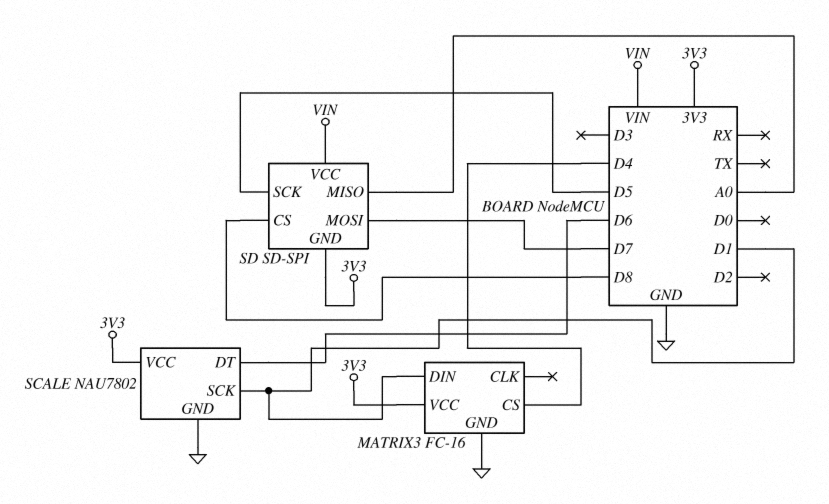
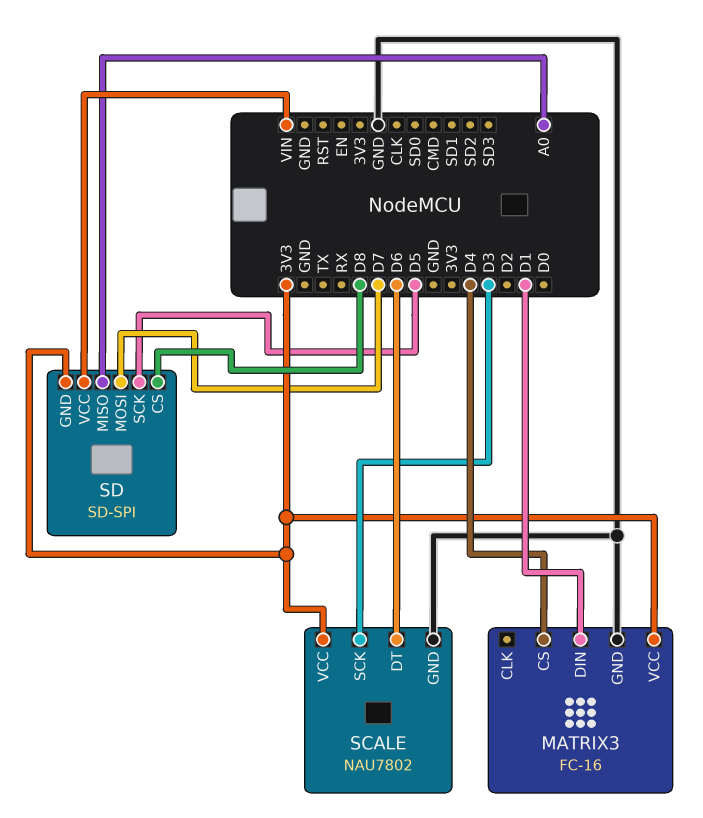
SCALE pin SCK: D1 -> D3

